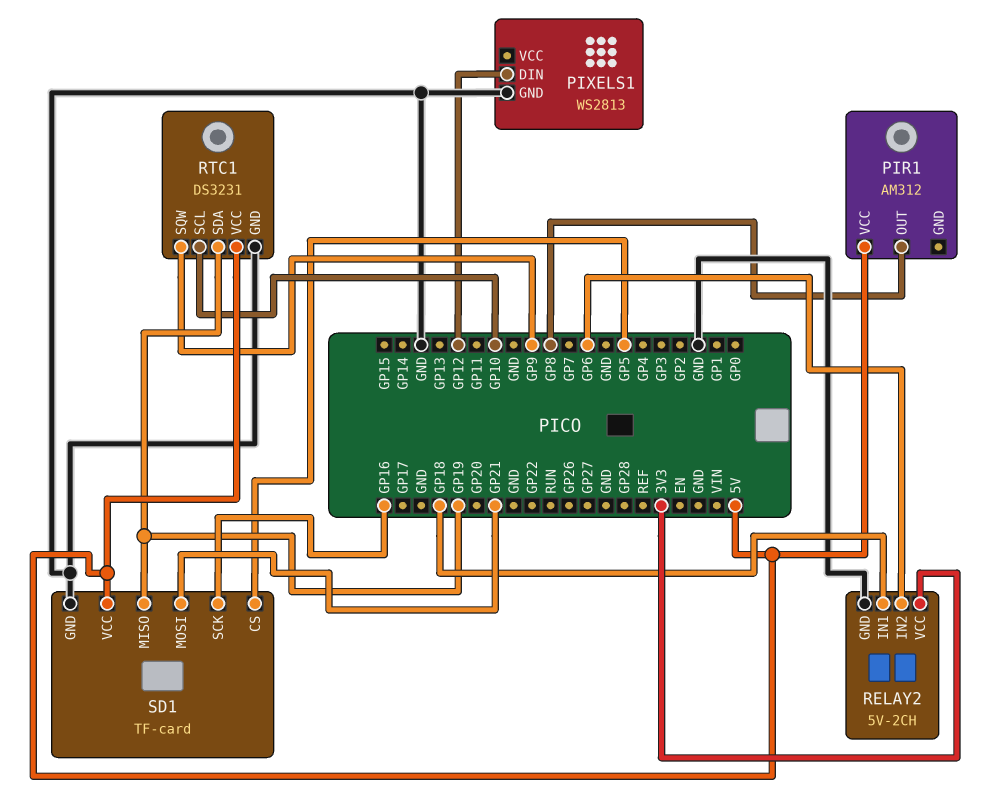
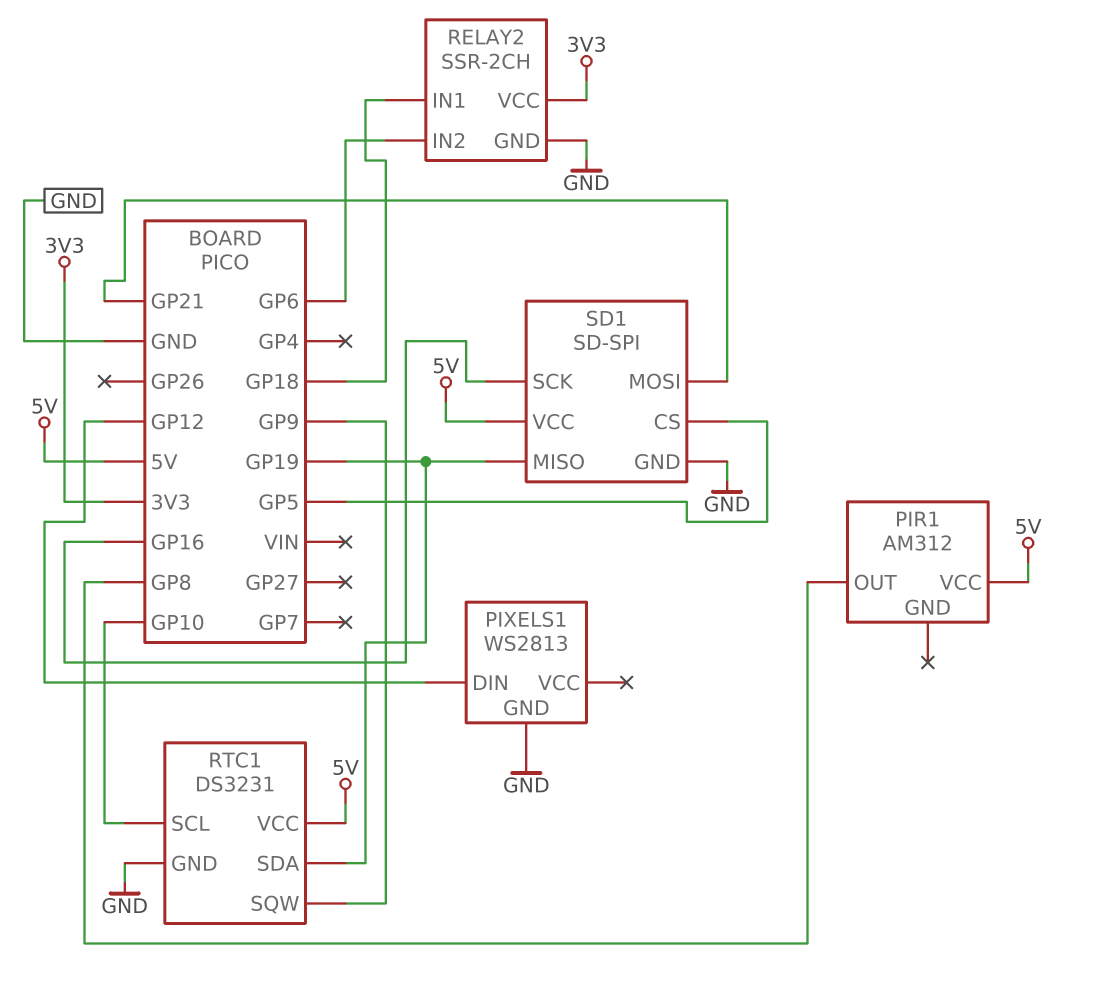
RELAY2: 5V-2CH -> SSR-2CH
SD1: TF-card -> SD-SPI

